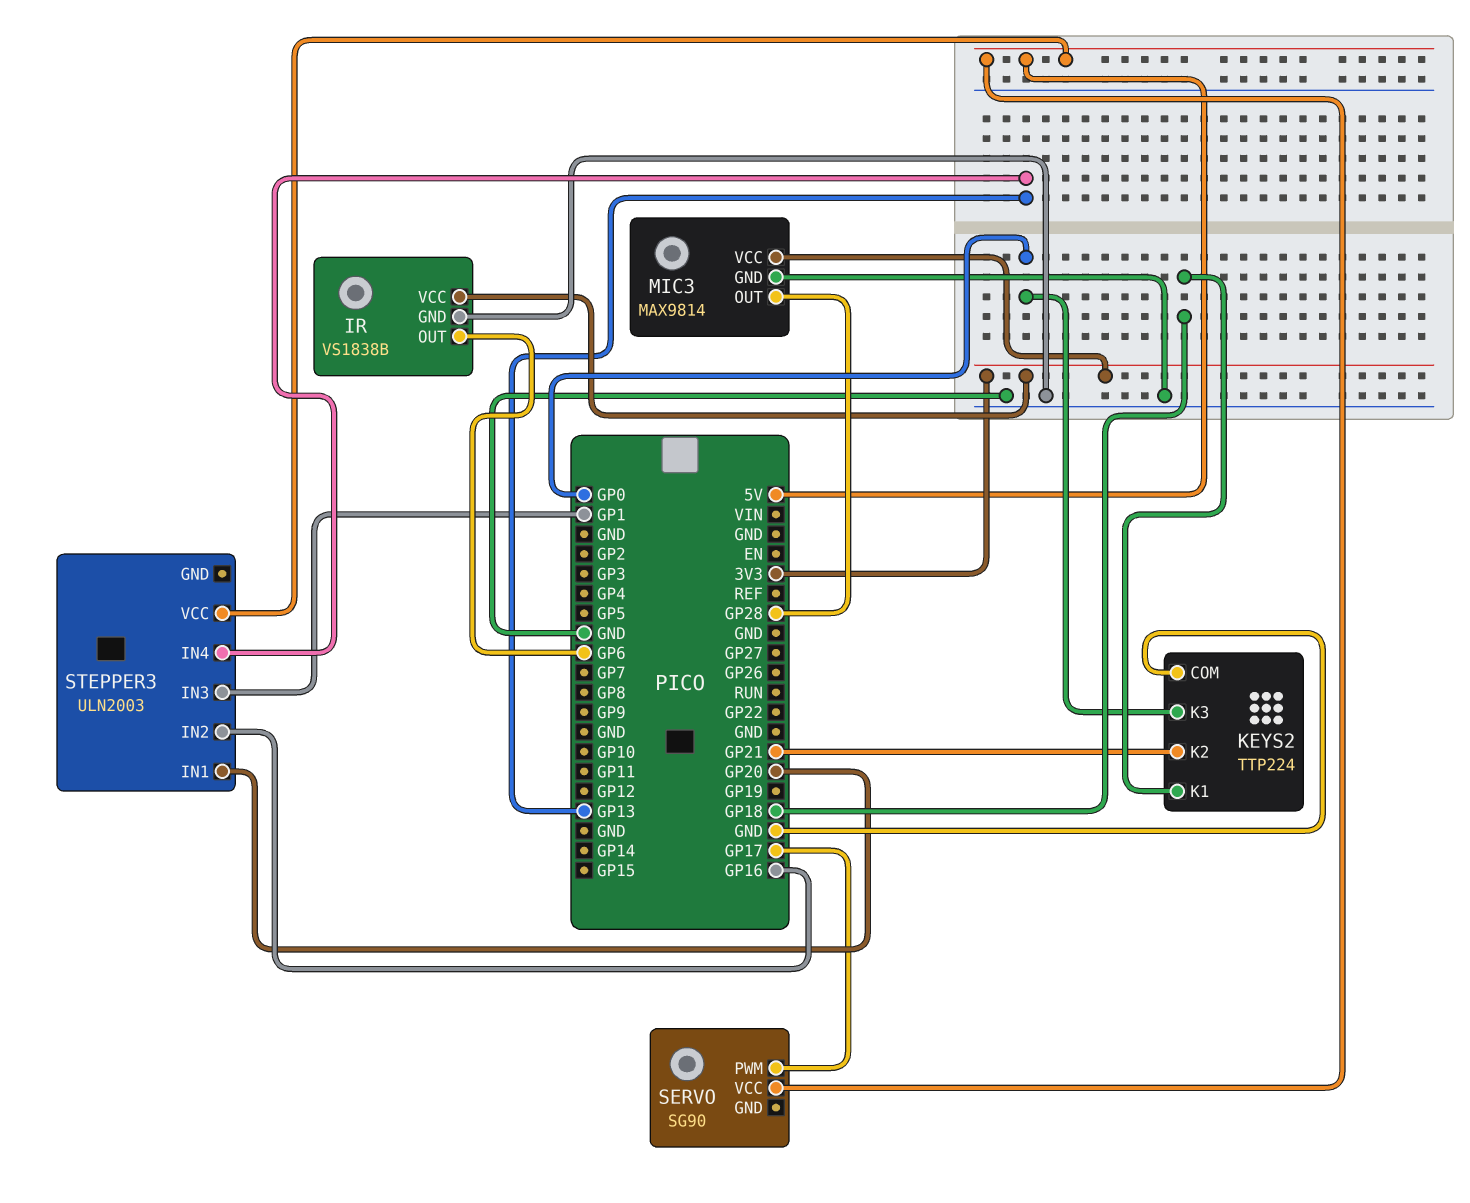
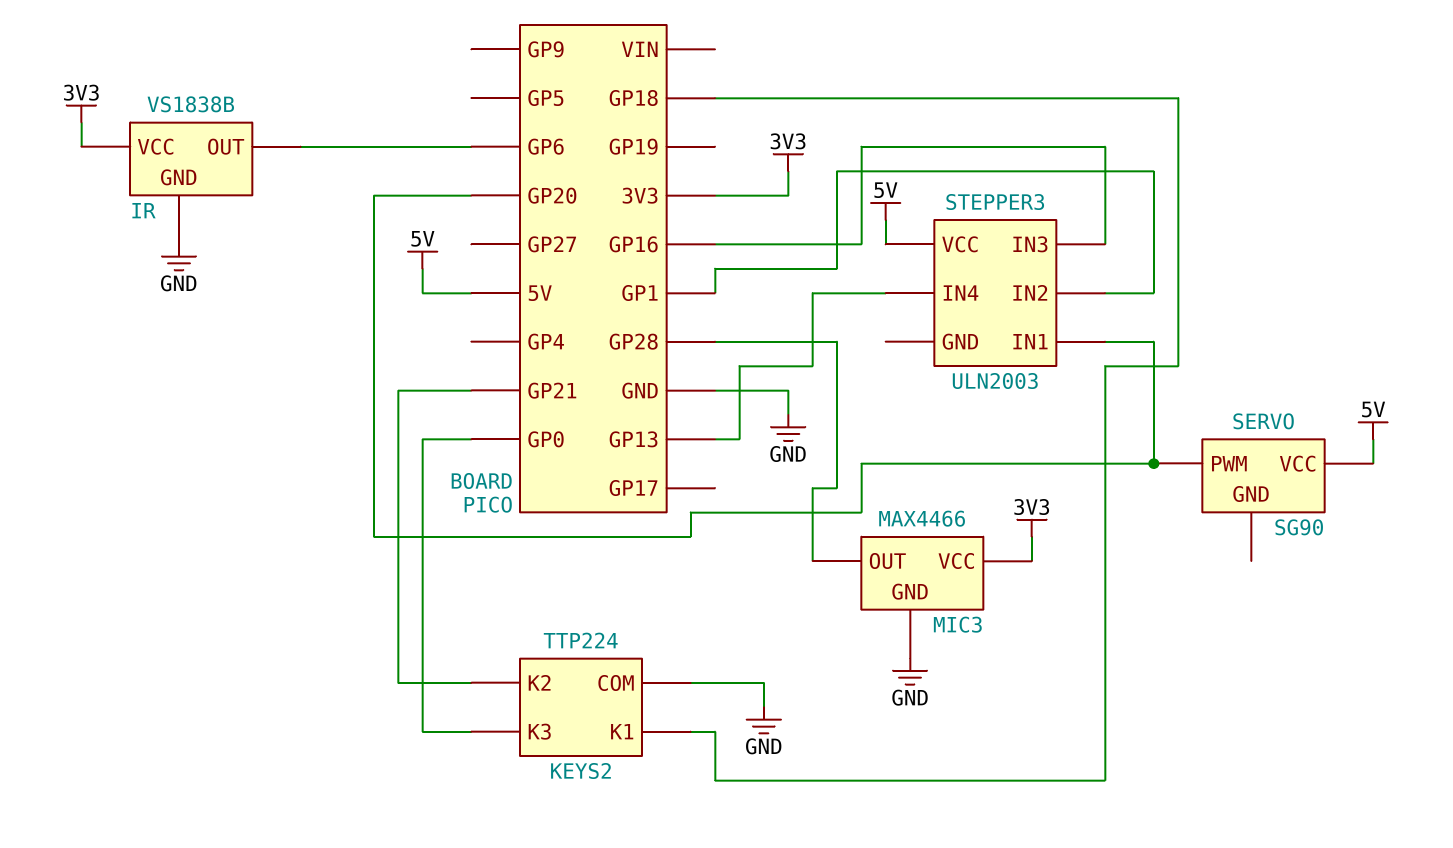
MIC3: MAX9814 -> MAX4466
SERVO pin PWM: GP17 -> GP20
STEPPER3 pin IN2: GP16 -> GP1
STEPPER3 pin IN3: GP1 -> GP16

